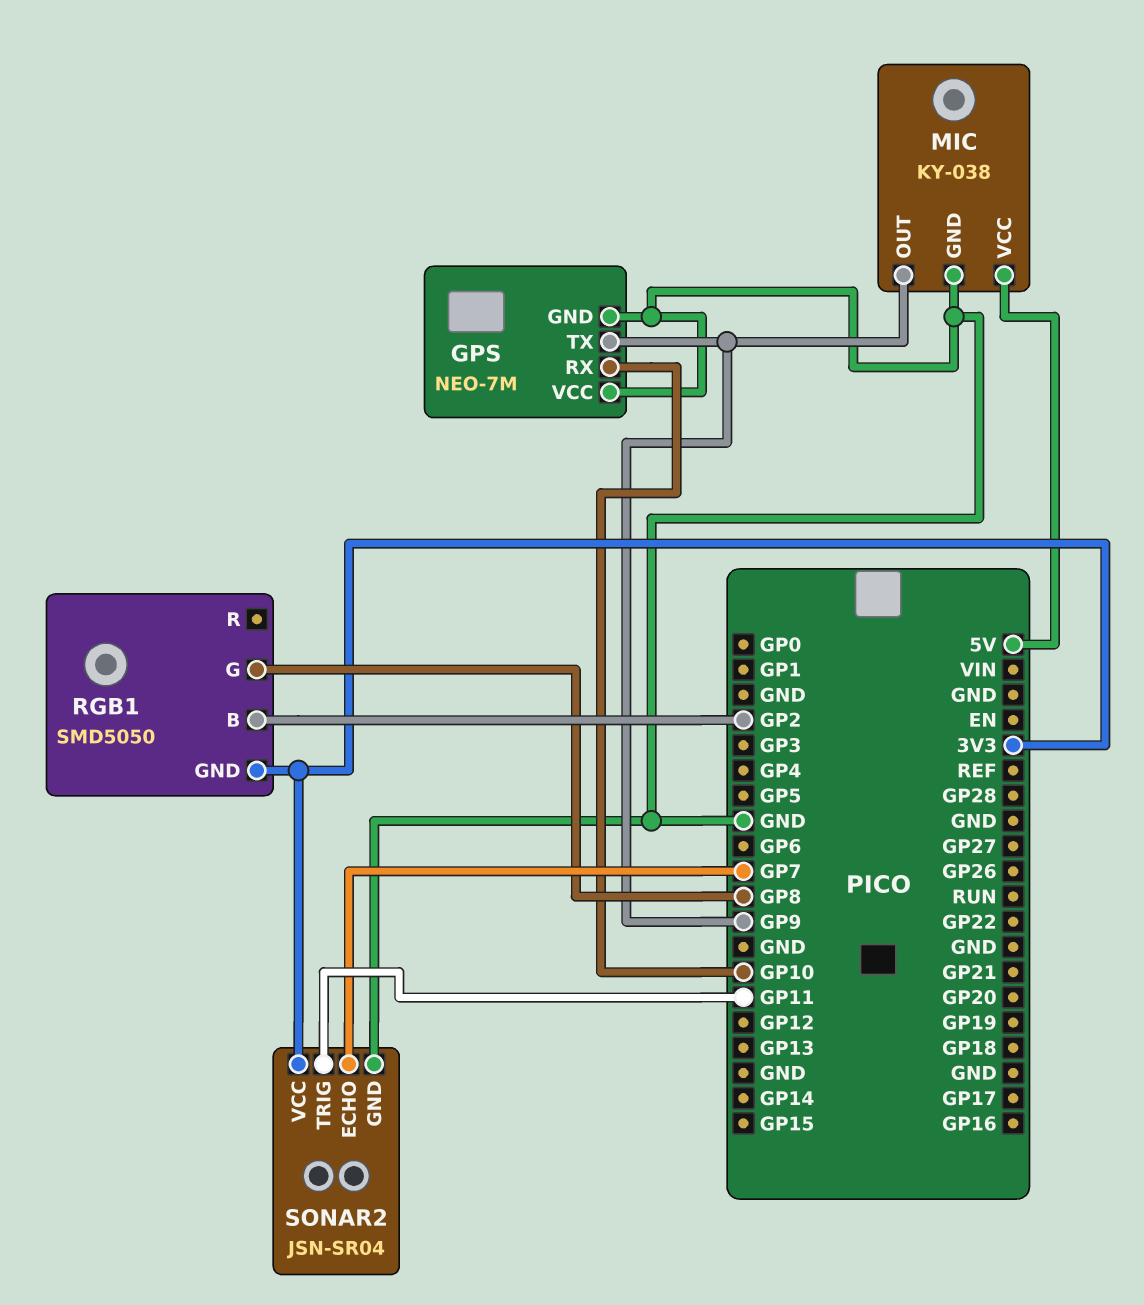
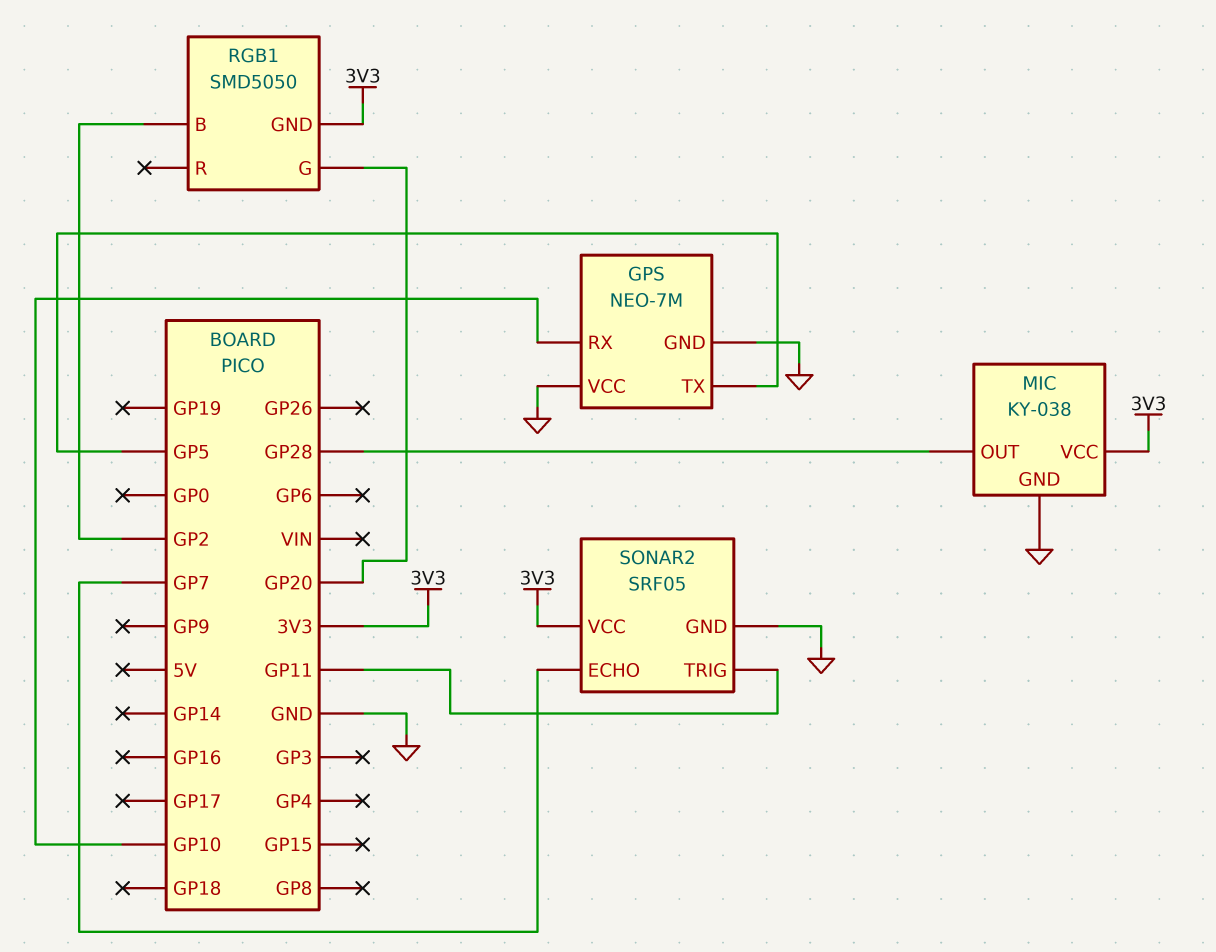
GPS pin TX: GP9 -> GP5
MIC pin OUT: GP9 -> GP28
MIC pin VCC: 5V -> 3V3
RGB1 pin G: GP8 -> GP20
SONAR2: JSN-SR04 -> SRF05

